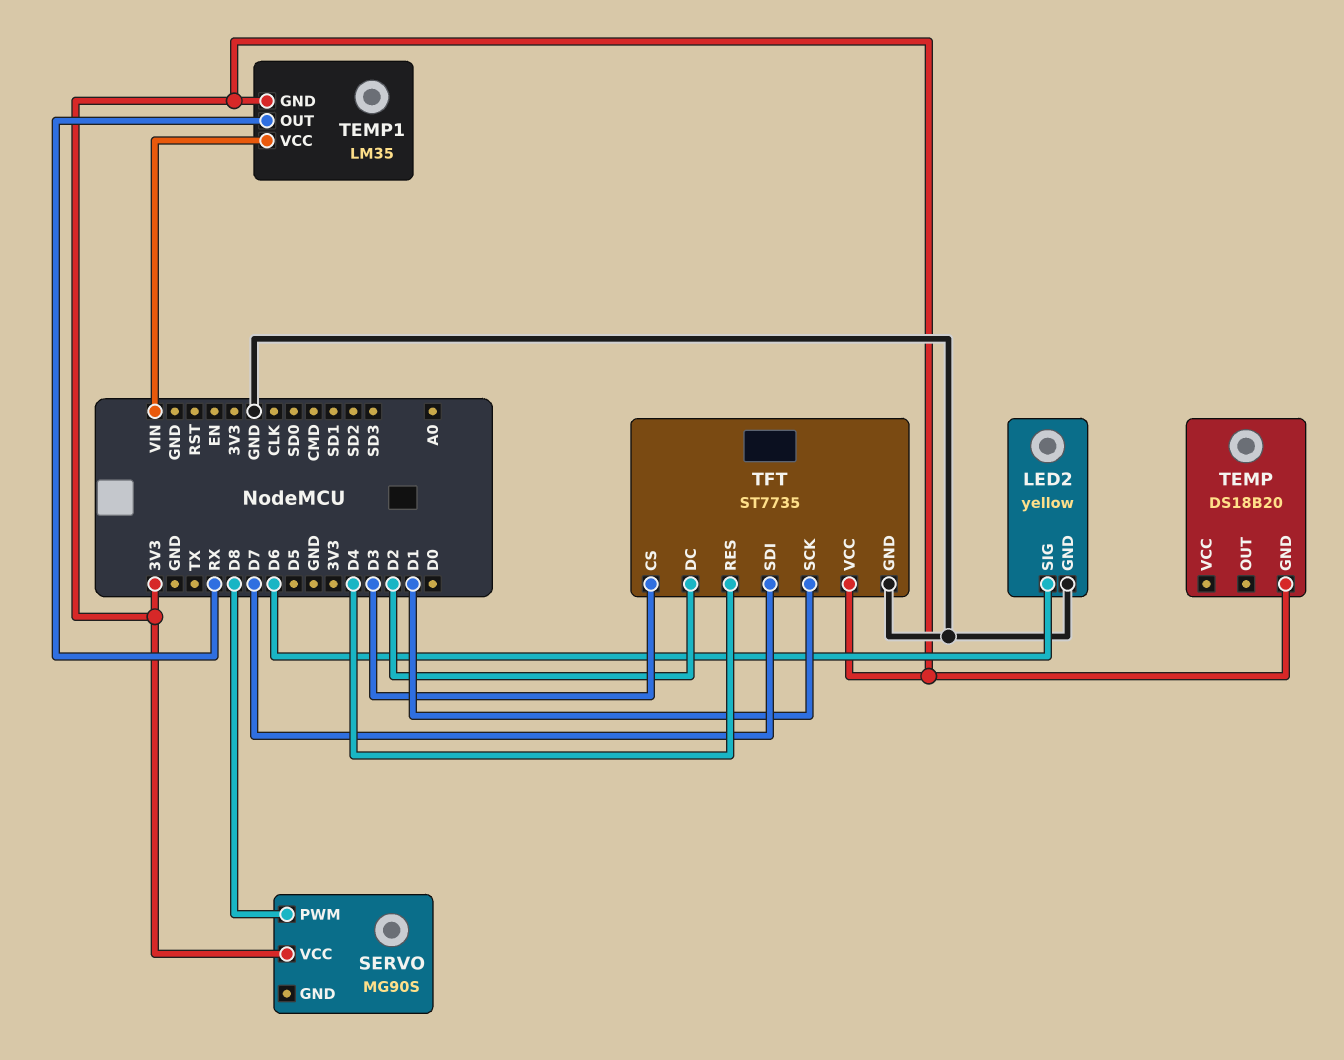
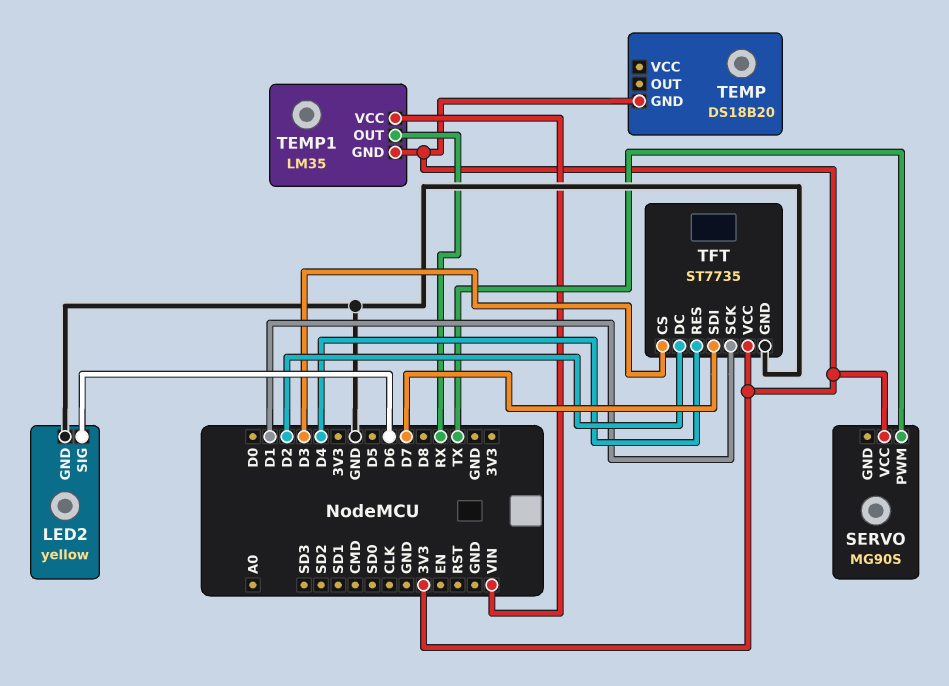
SERVO pin PWM: D8 -> TX

